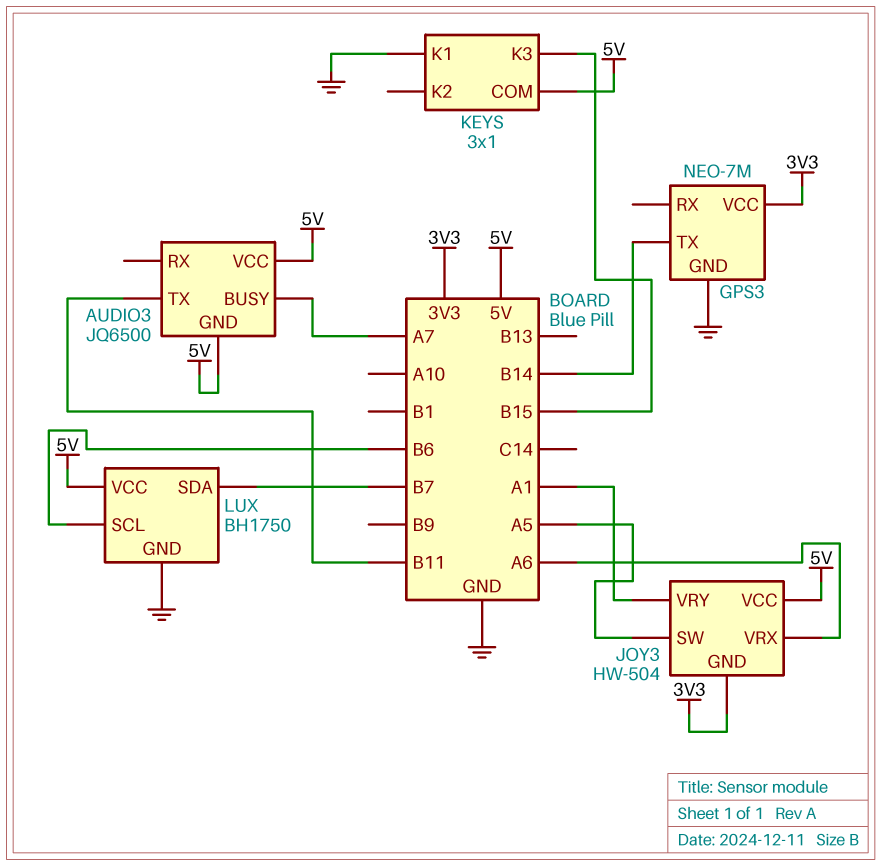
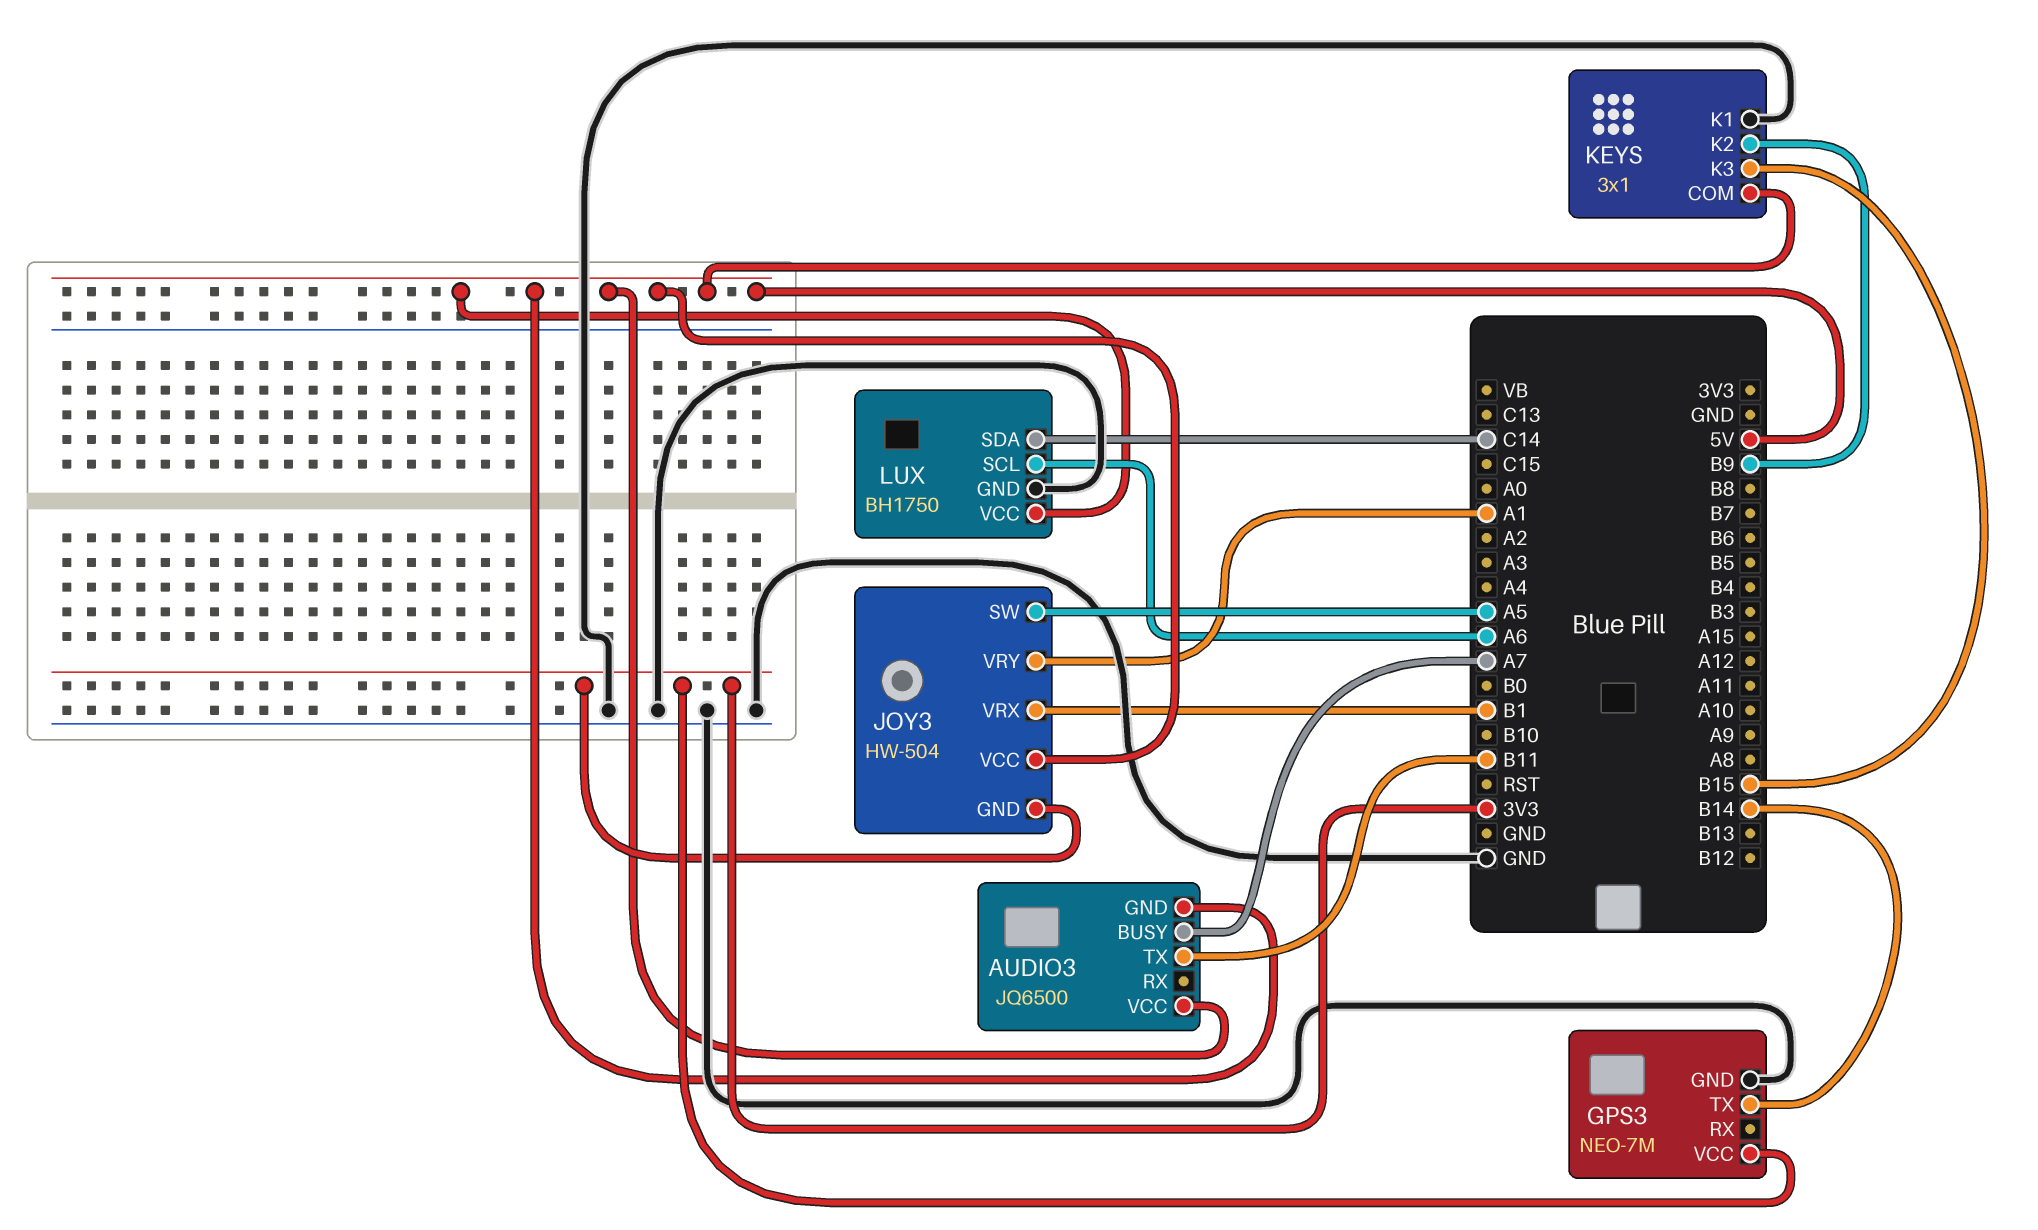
JOY3 pin VRX: A6 -> B1
KEYS pin K2: none -> B9
LUX pin SCL: B6 -> A6
LUX pin SDA: B7 -> C14

